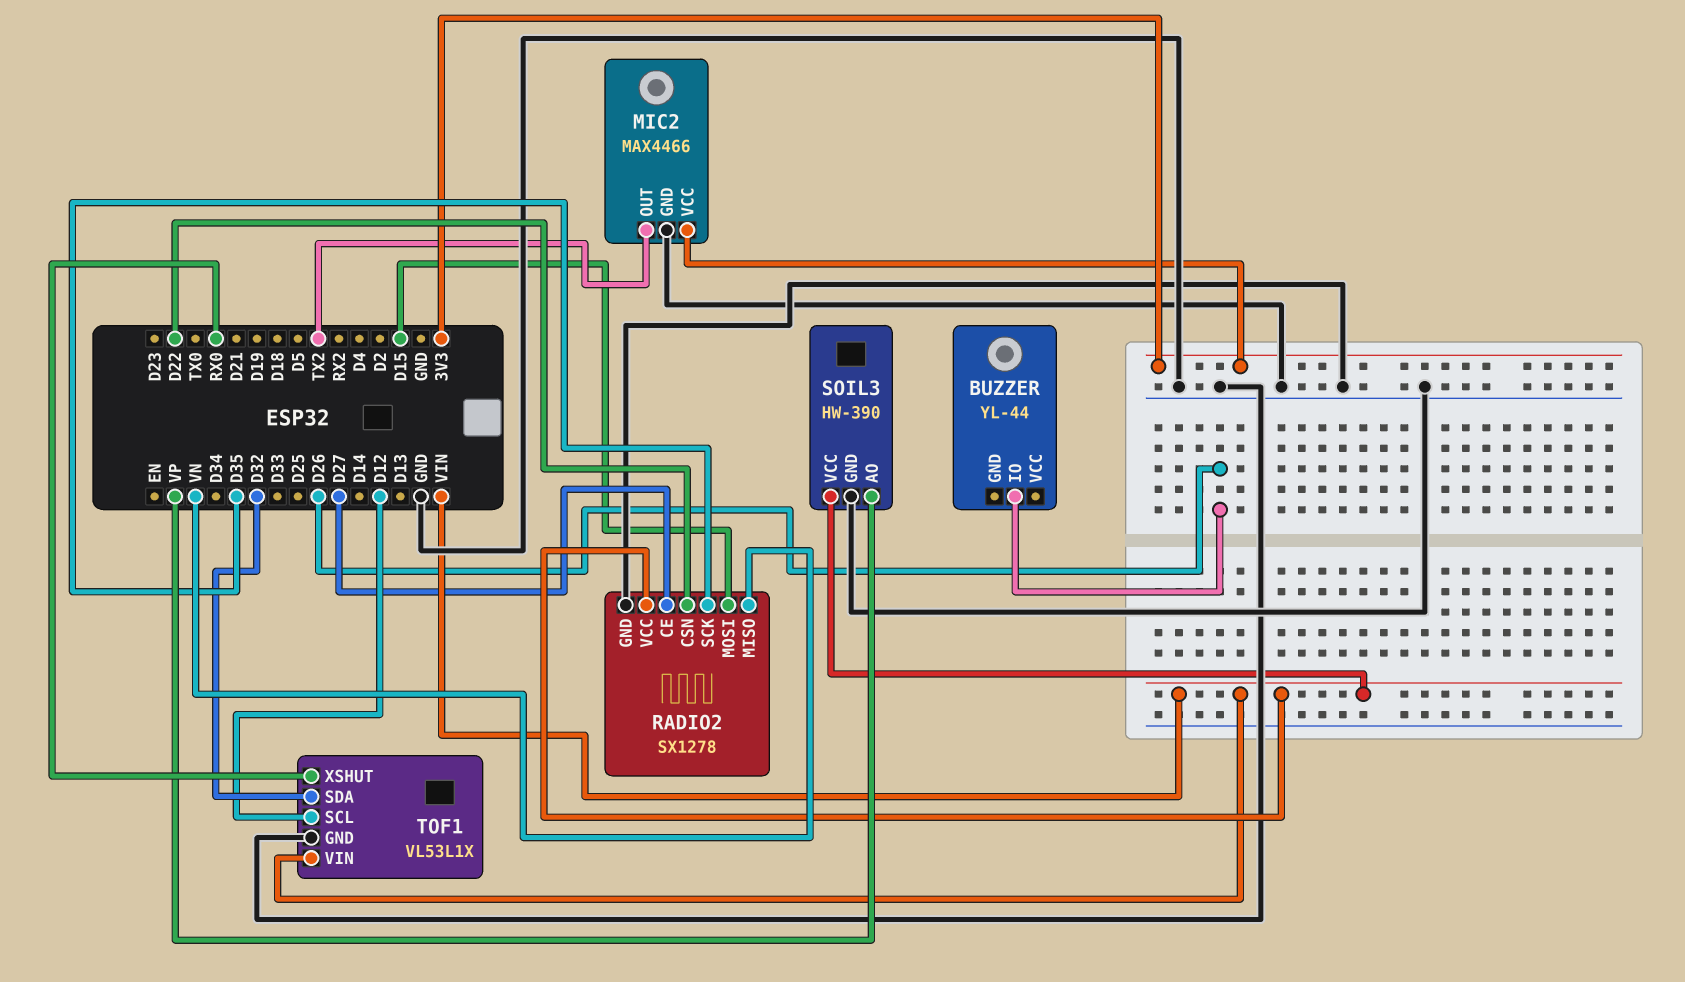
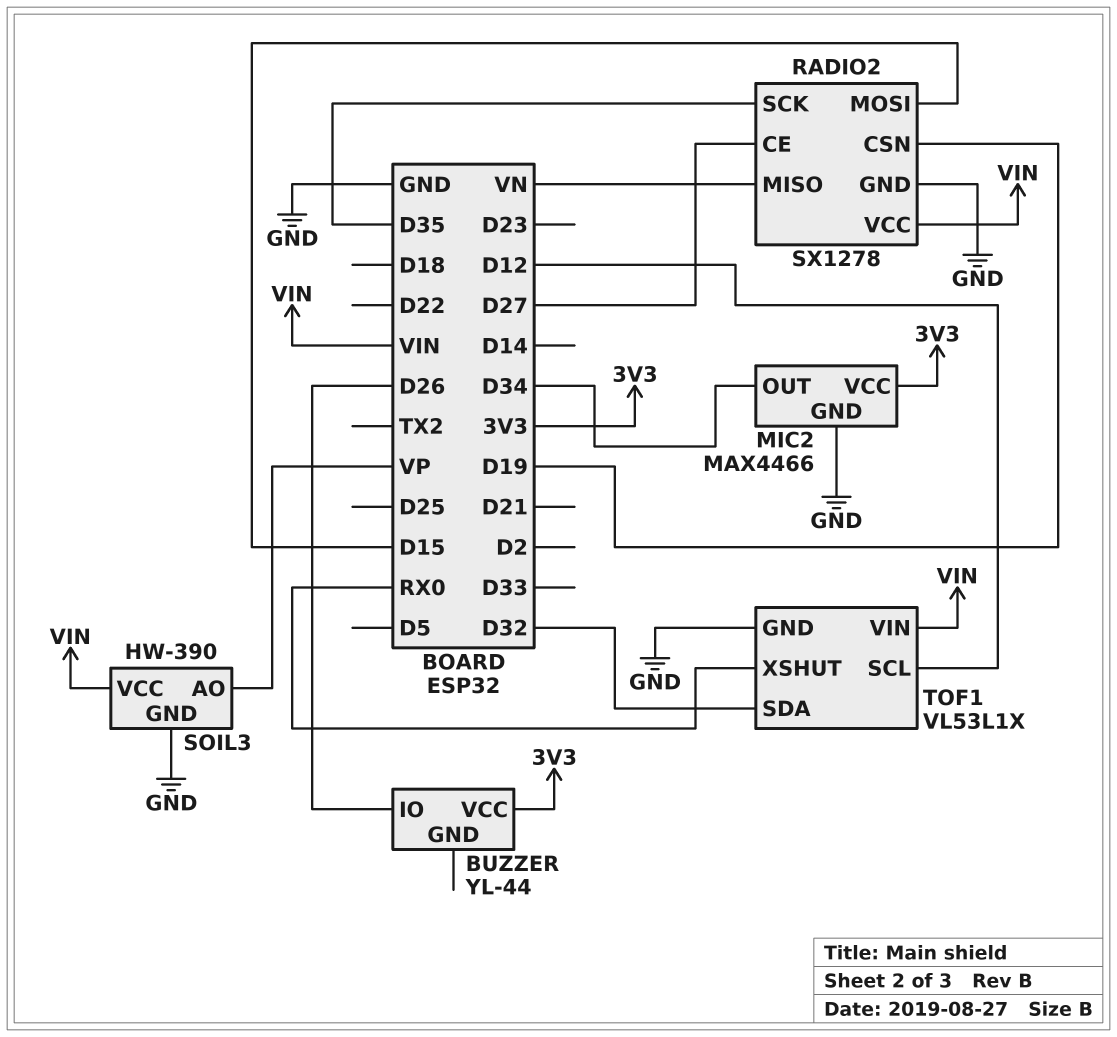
BUZZER pin VCC: none -> 3V3
MIC2 pin OUT: TX2 -> D34
RADIO2 pin CSN: D22 -> D19

